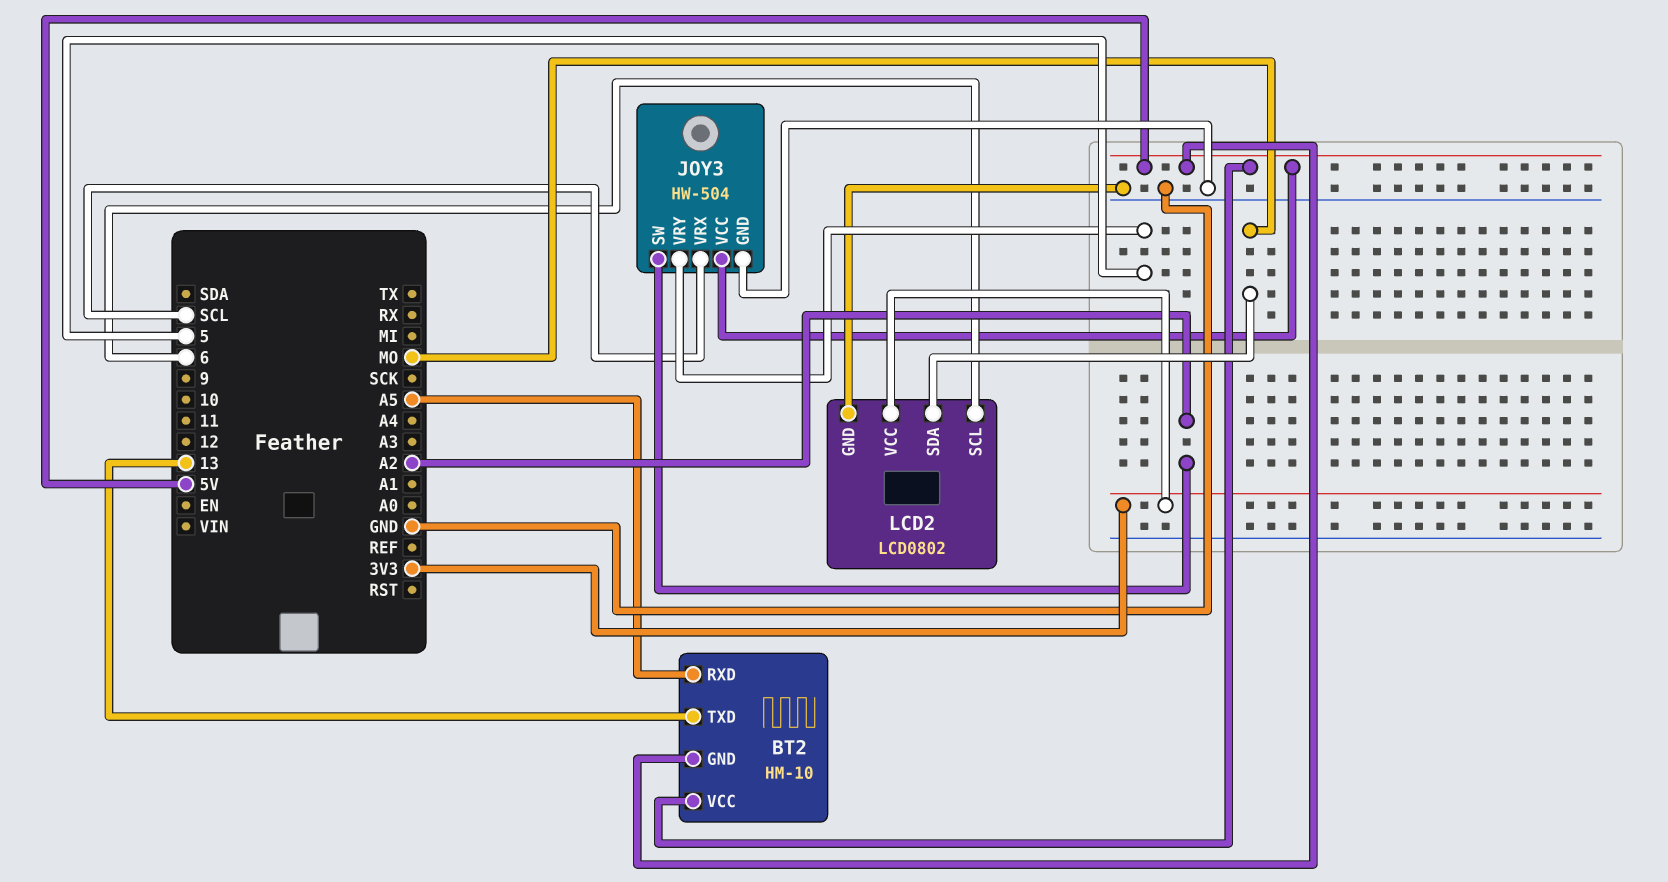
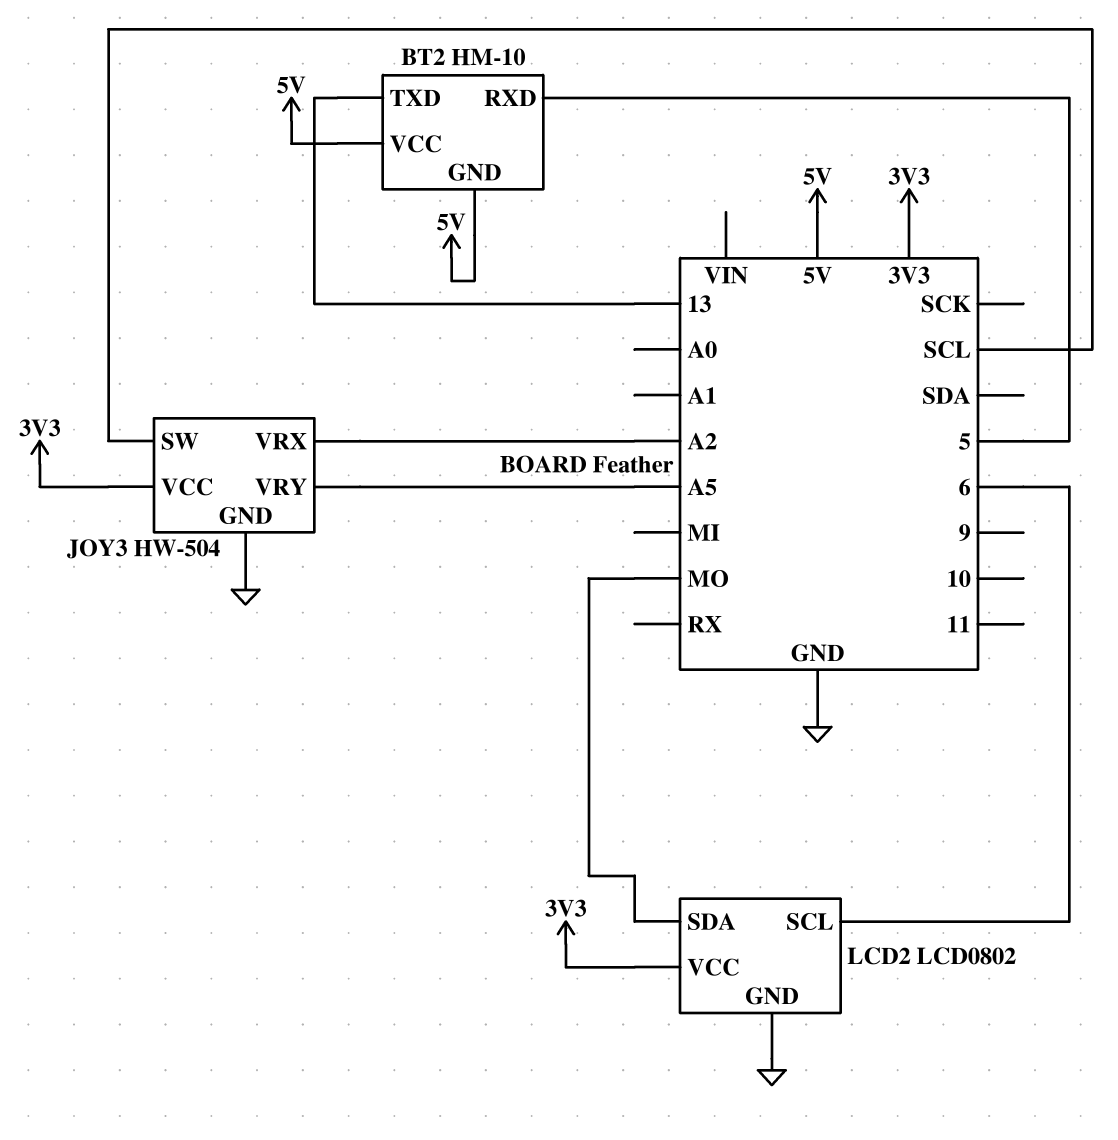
BT2 pin RXD: A5 -> 5
JOY3 pin SW: A2 -> SCL
JOY3 pin VCC: 5V -> 3V3
JOY3 pin VRX: SCL -> A2
JOY3 pin VRY: 5 -> A5

